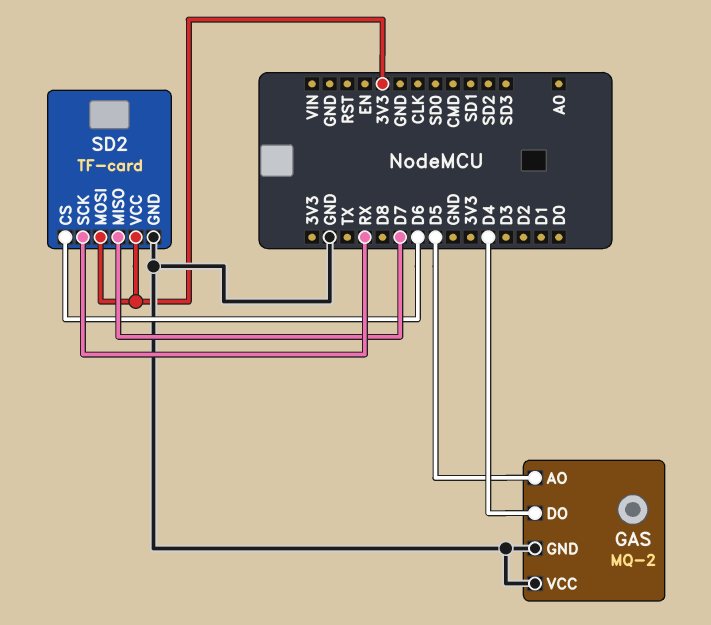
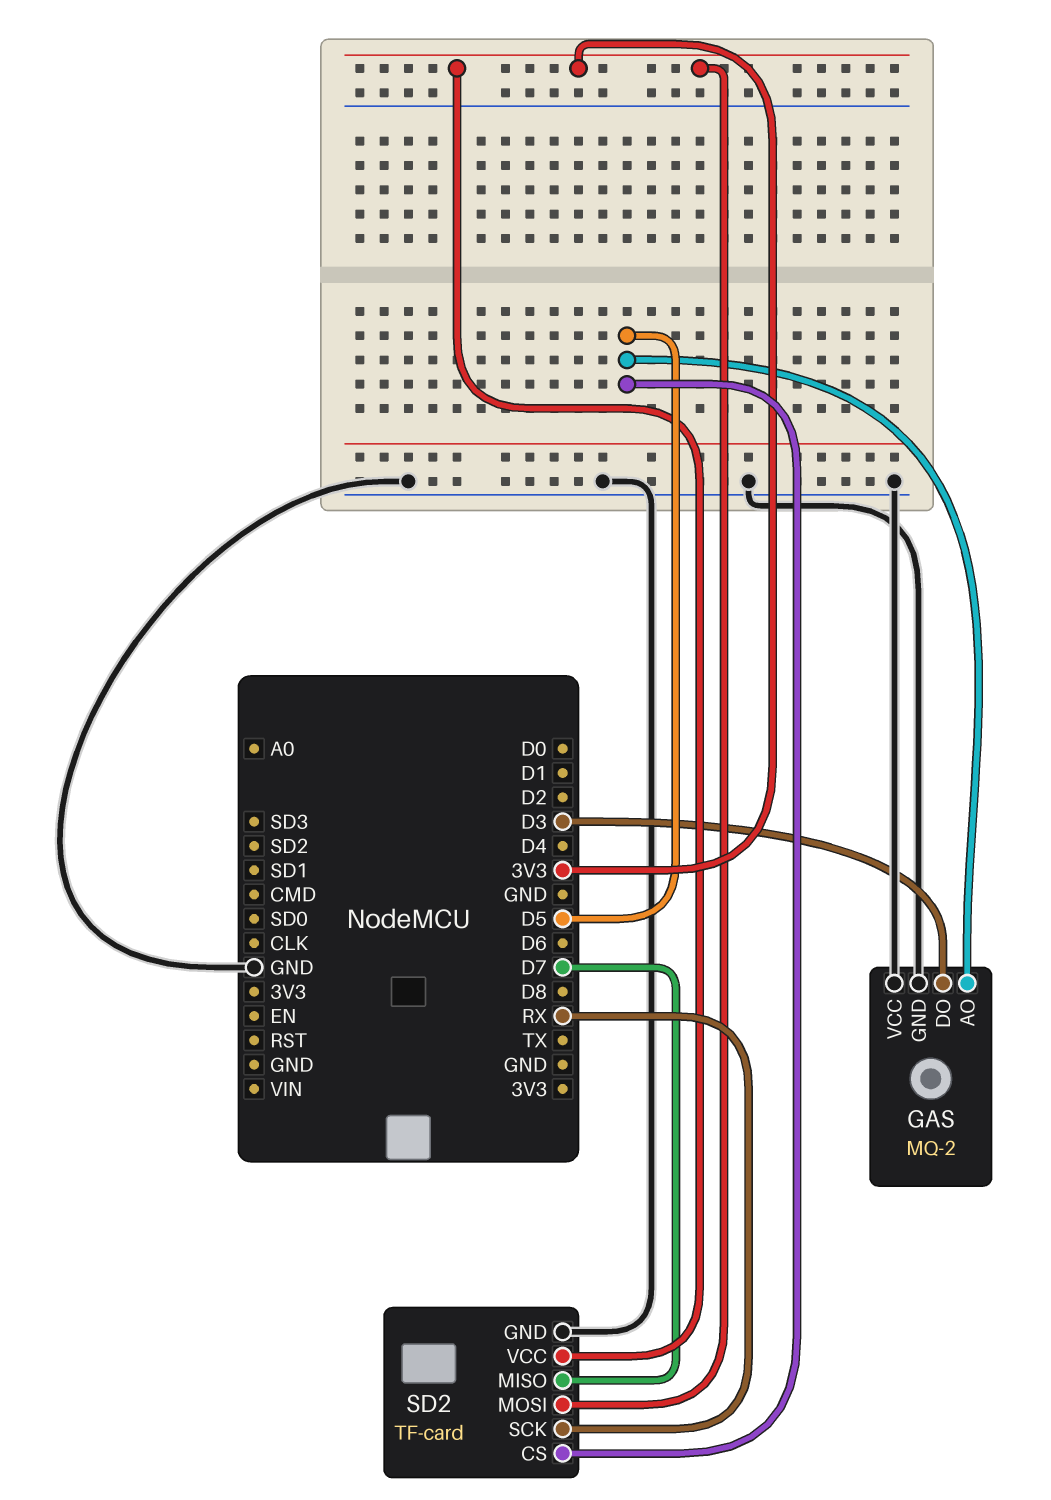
GAS pin DO: D4 -> D3
SD2 pin CS: D6 -> D5

